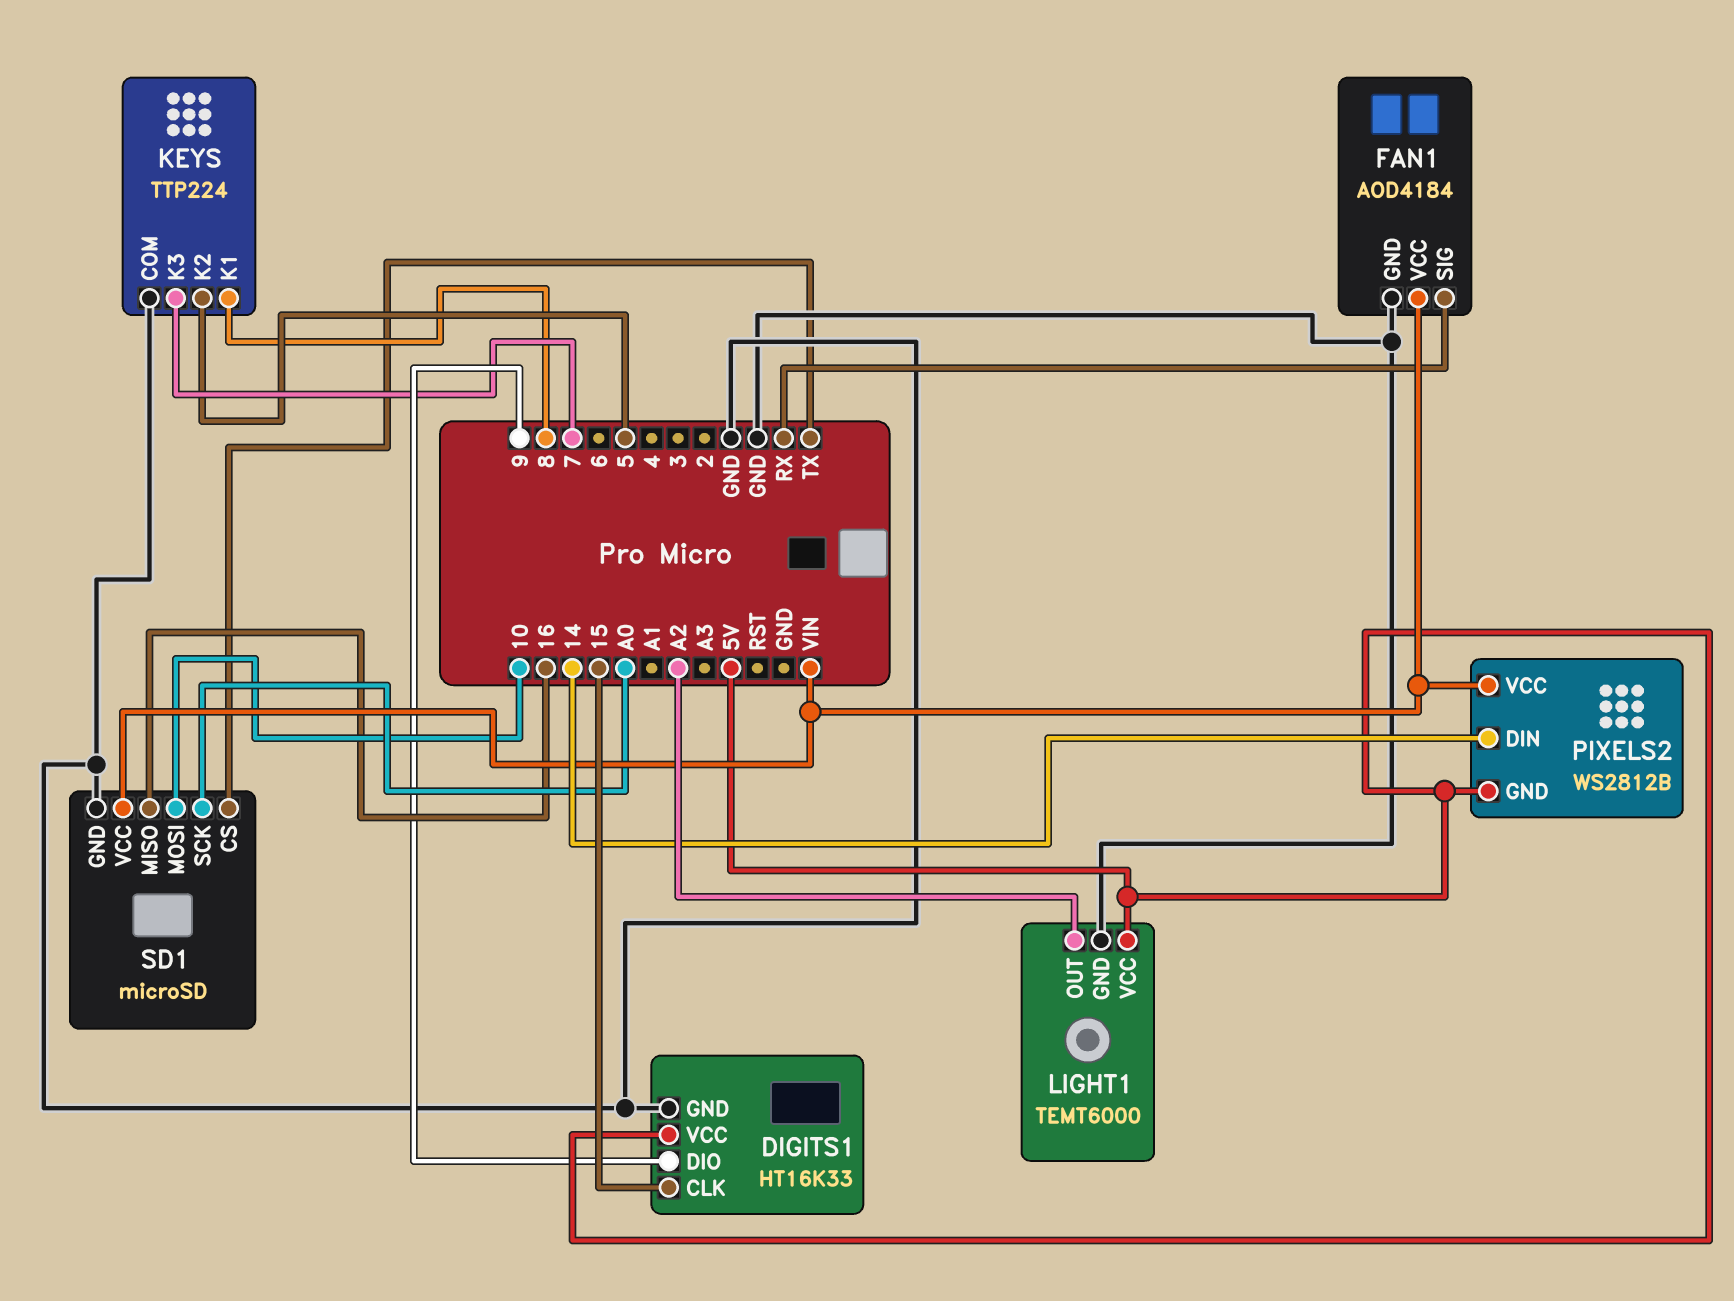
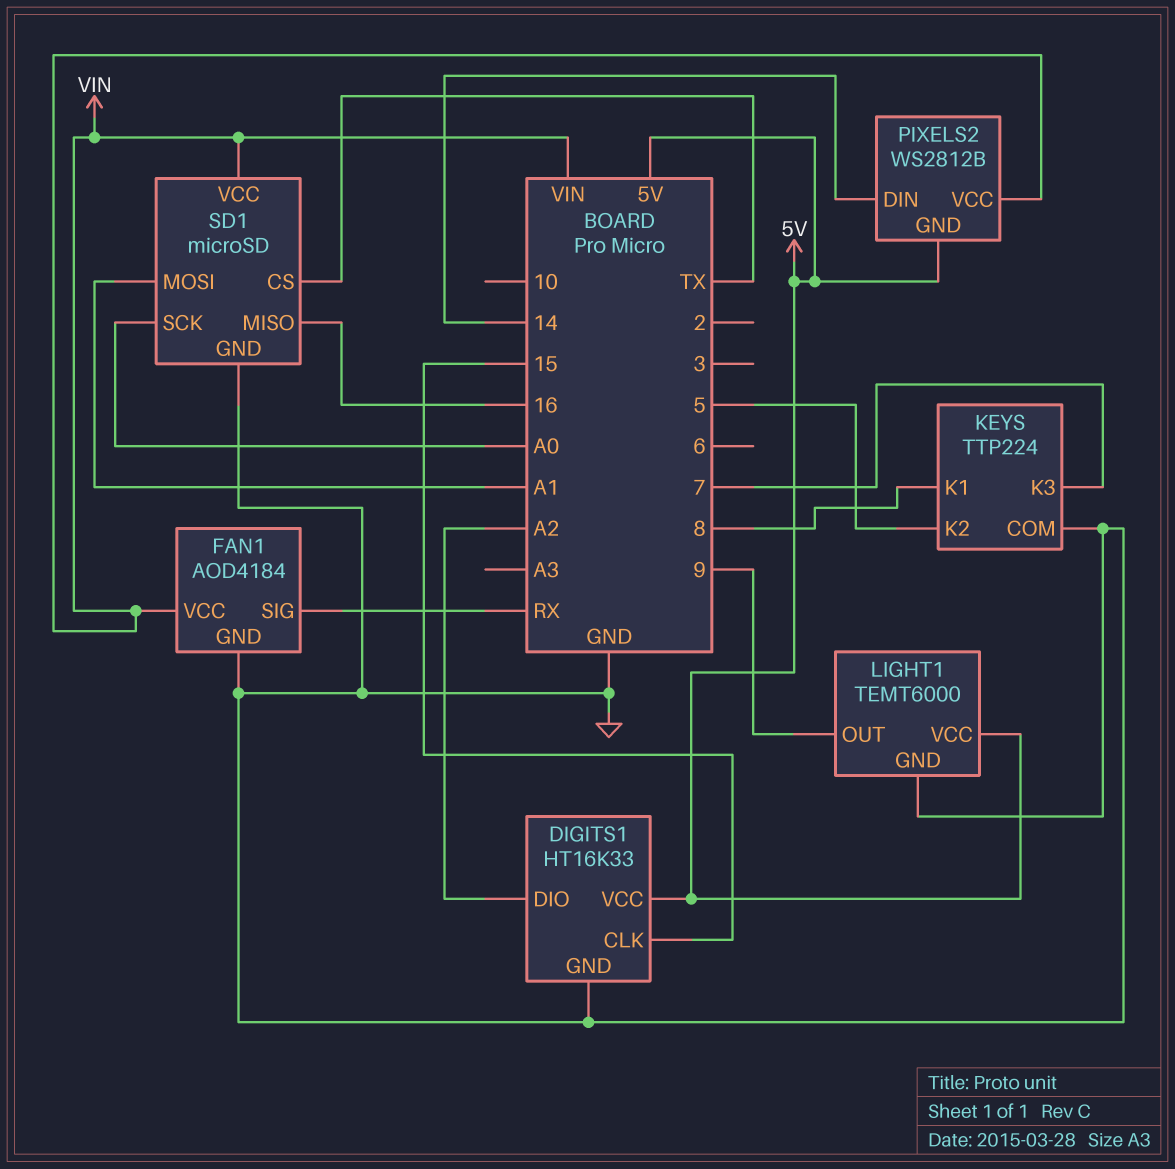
DIGITS1 pin DIO: 9 -> A2
LIGHT1 pin OUT: A2 -> 9
SD1 pin MOSI: 10 -> A1

